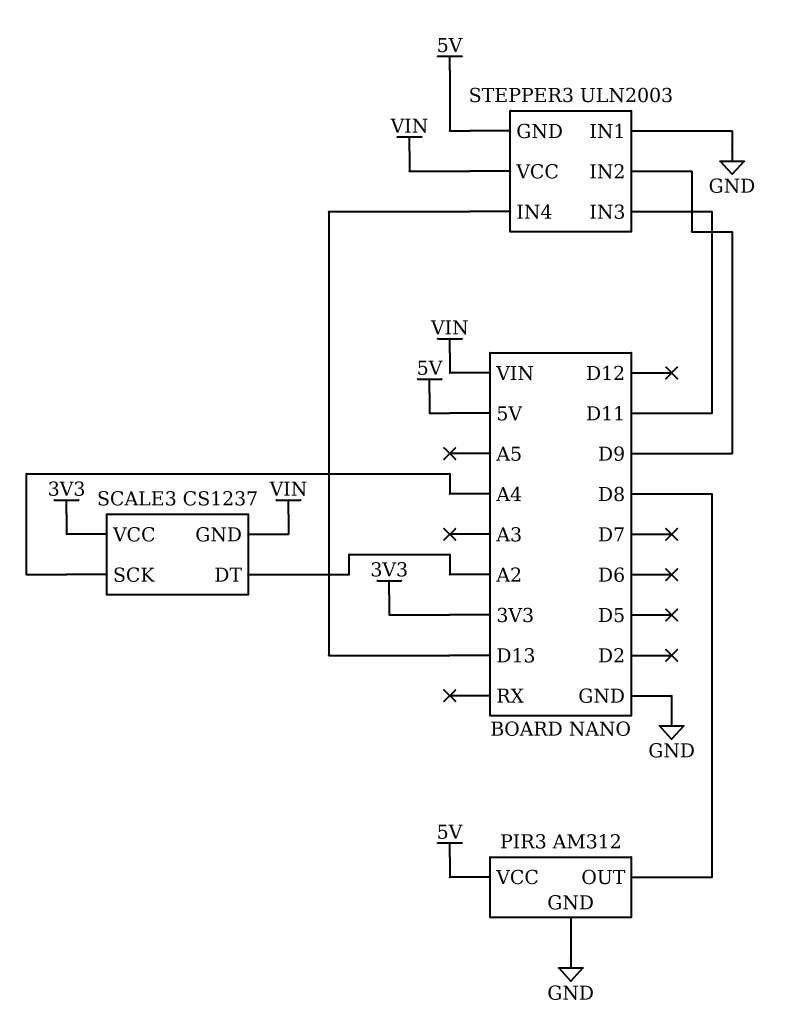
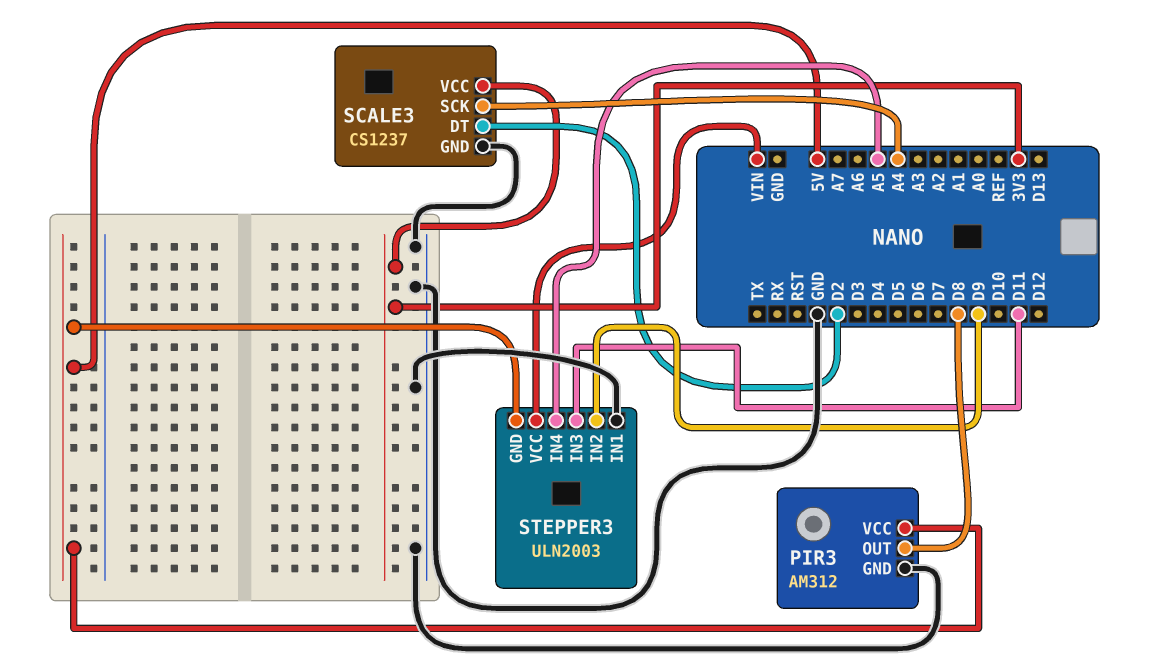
SCALE3 pin DT: A2 -> D2
SCALE3 pin GND: VIN -> GND
STEPPER3 pin IN4: D13 -> A5

